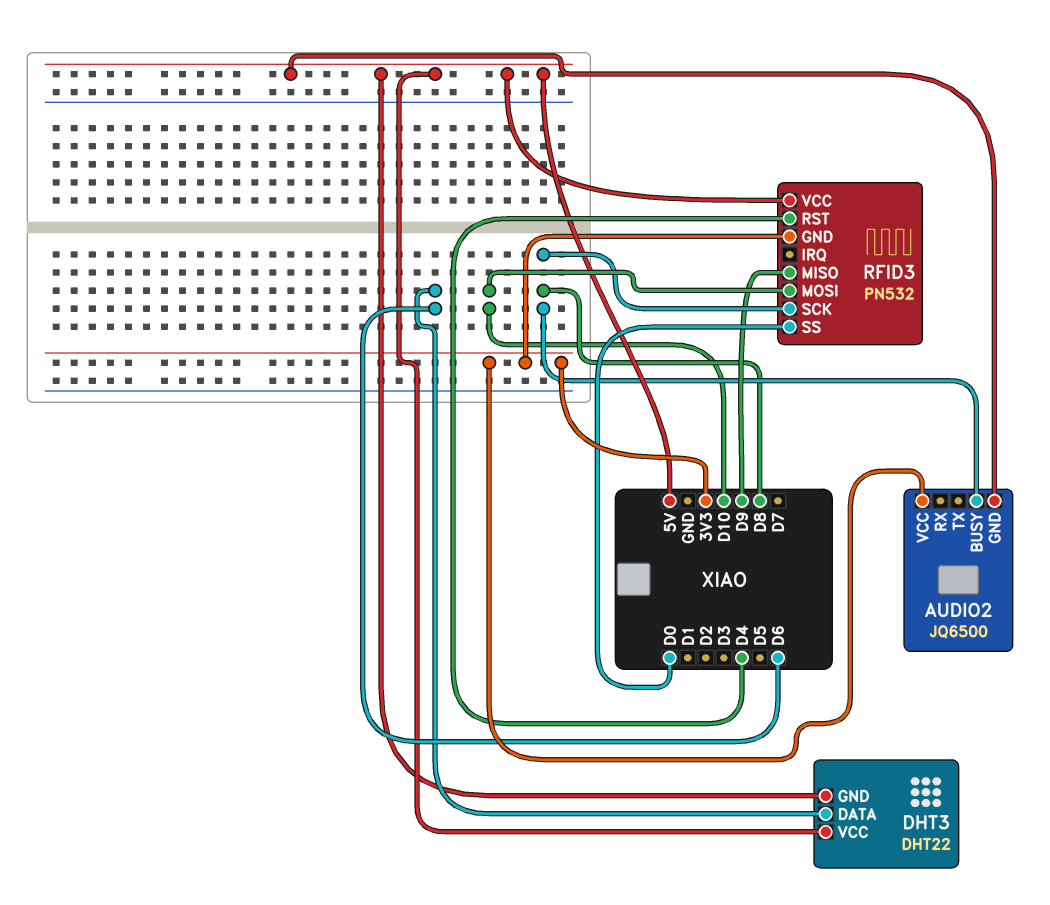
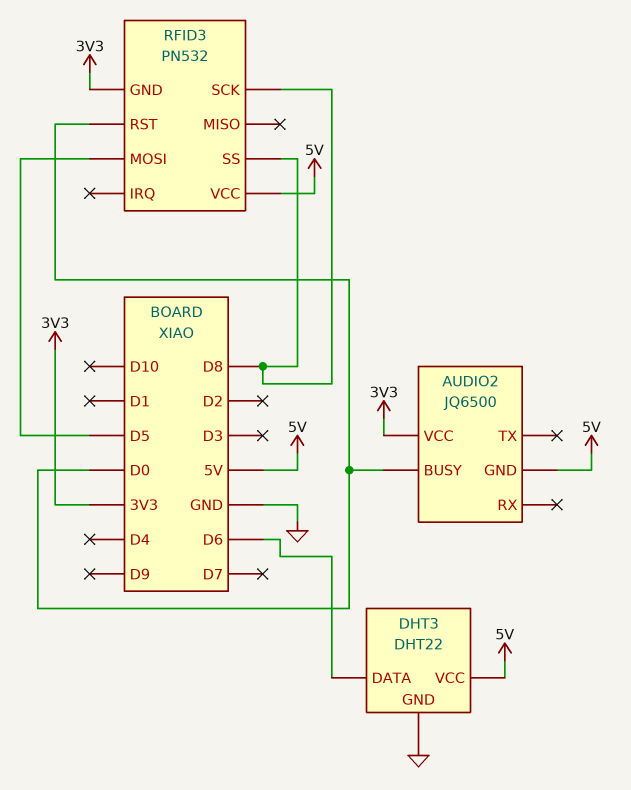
AUDIO2 pin BUSY: D8 -> D0
DHT3 pin GND: 5V -> GND
RFID3 pin MISO: D9 -> none
RFID3 pin MOSI: D10 -> D5
RFID3 pin RST: D4 -> D0
RFID3 pin SS: D0 -> D8

